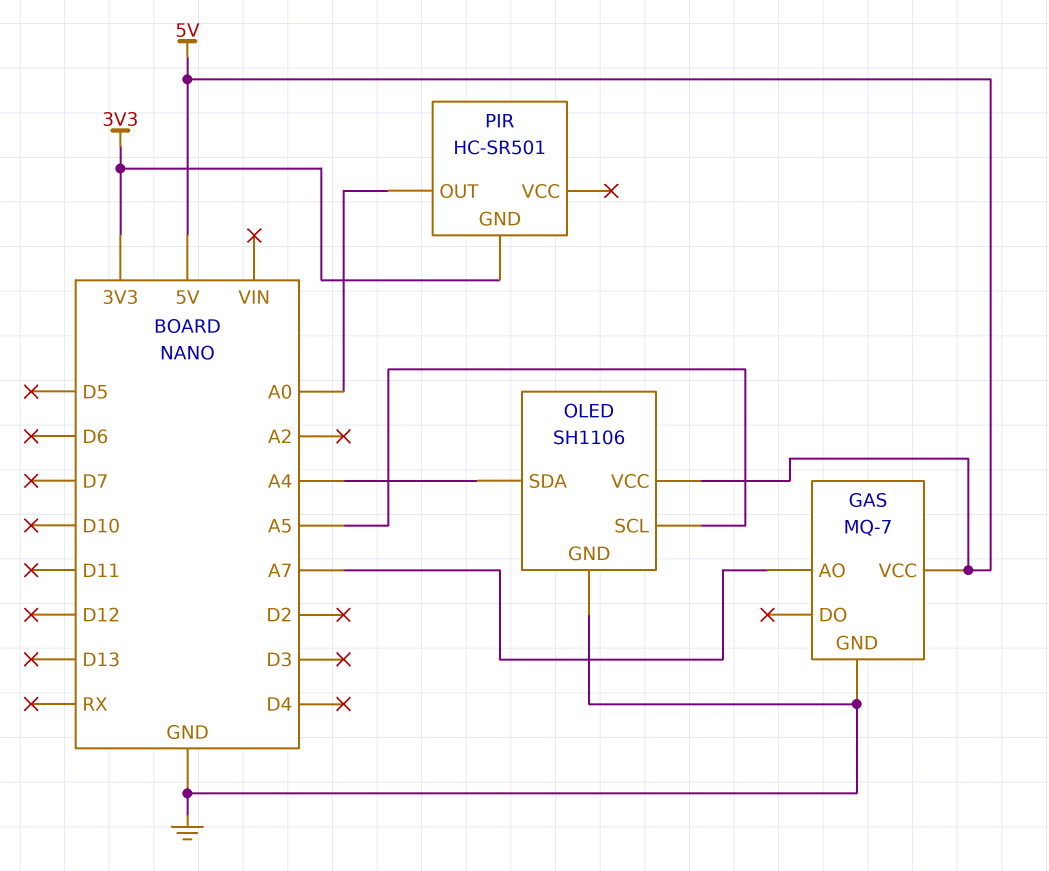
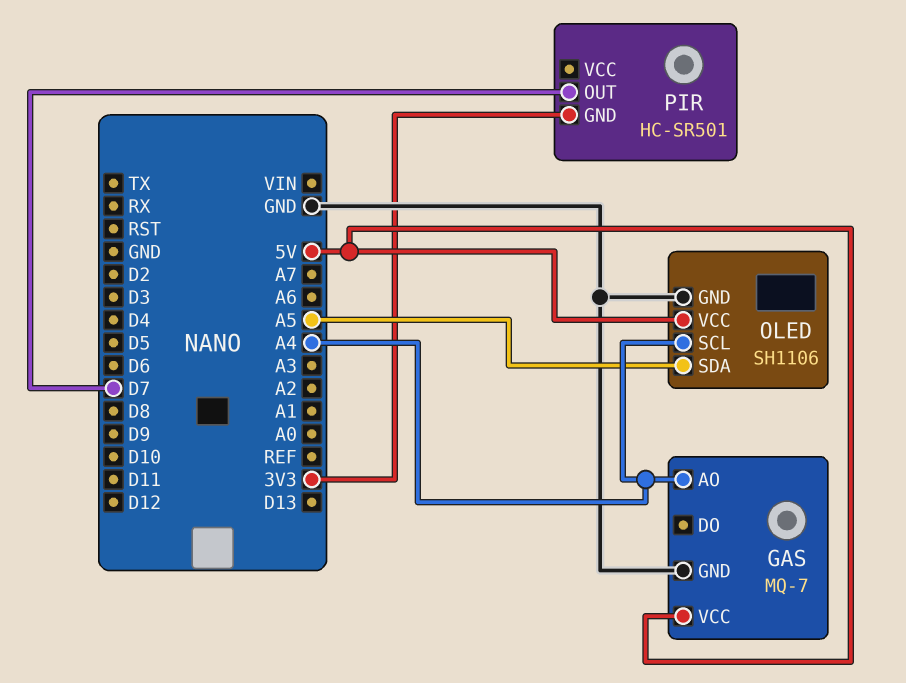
GAS pin AO: A7 -> A4
OLED pin SCL: A5 -> A4
OLED pin SDA: A4 -> A5
PIR pin OUT: A0 -> D7

